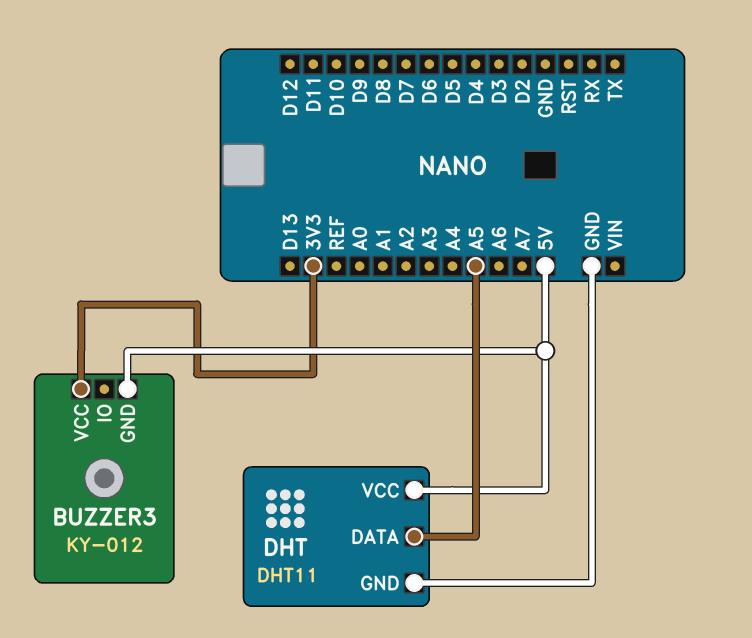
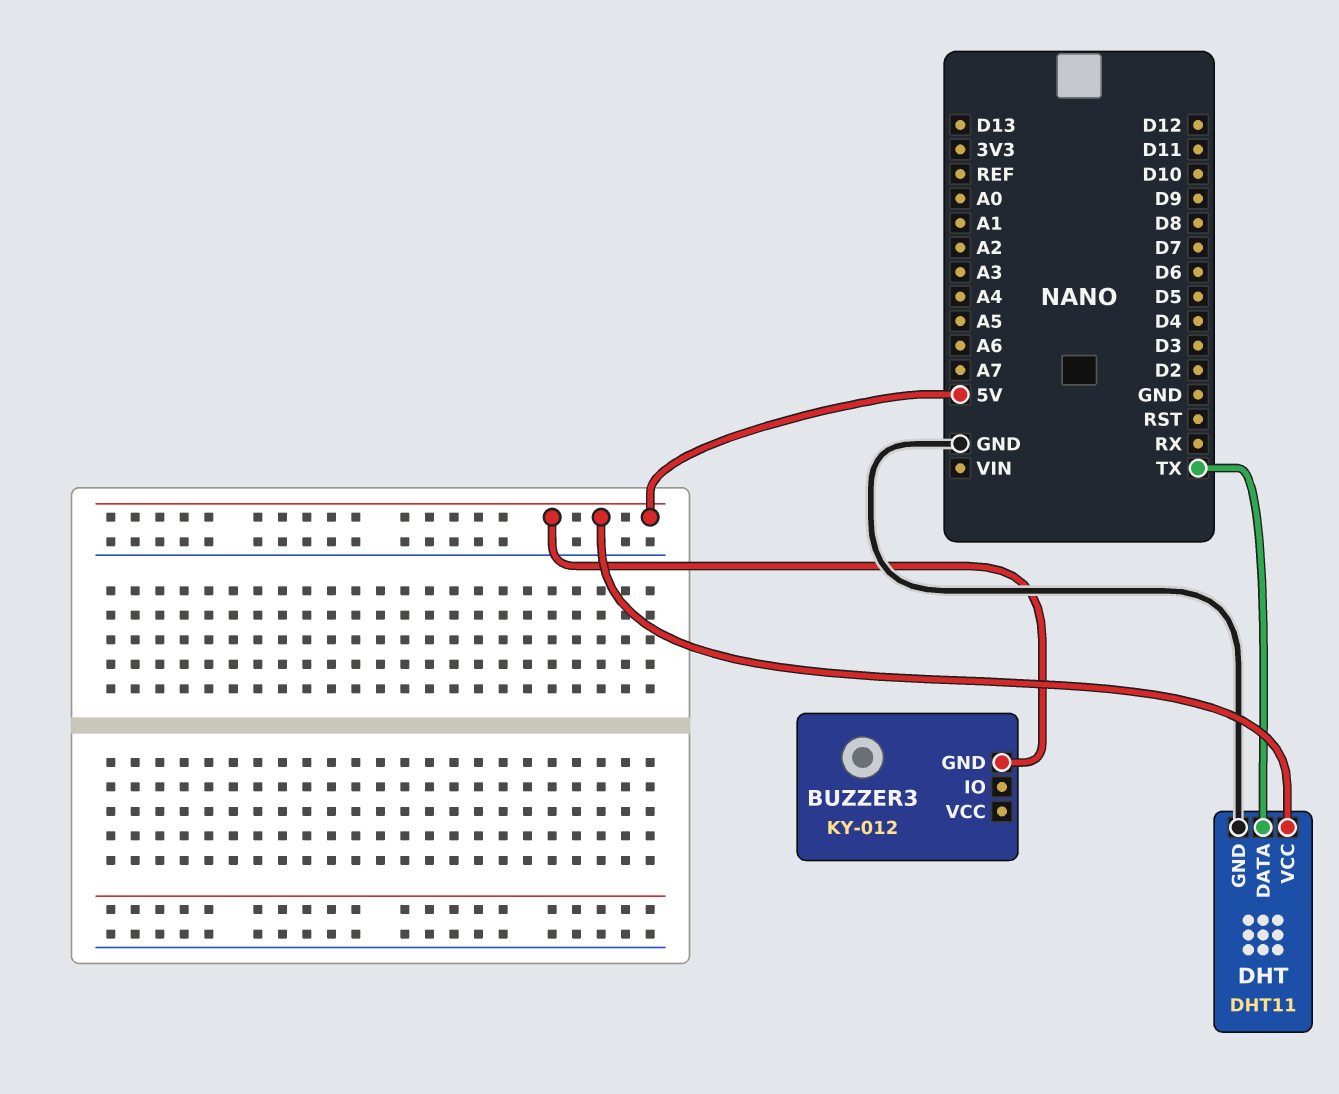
BUZZER3 pin VCC: 3V3 -> none
DHT pin DATA: A5 -> TX

